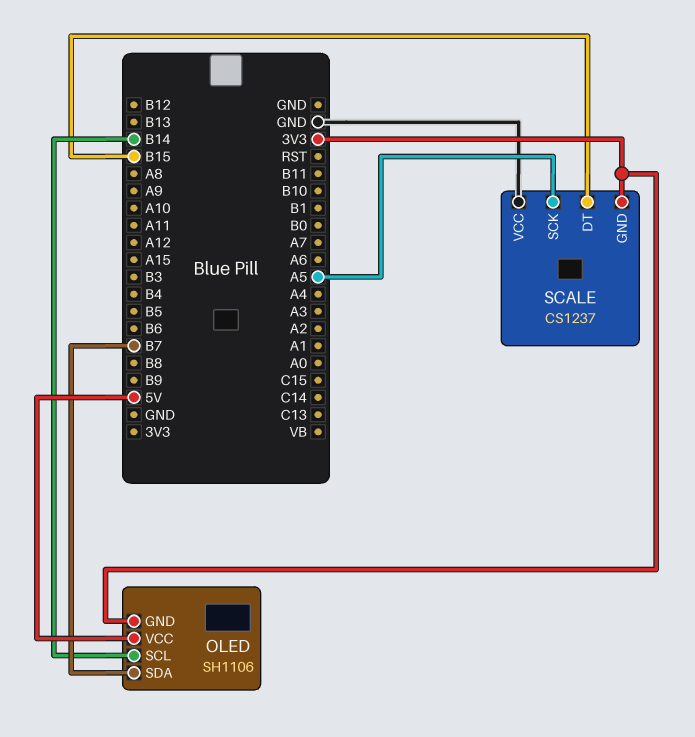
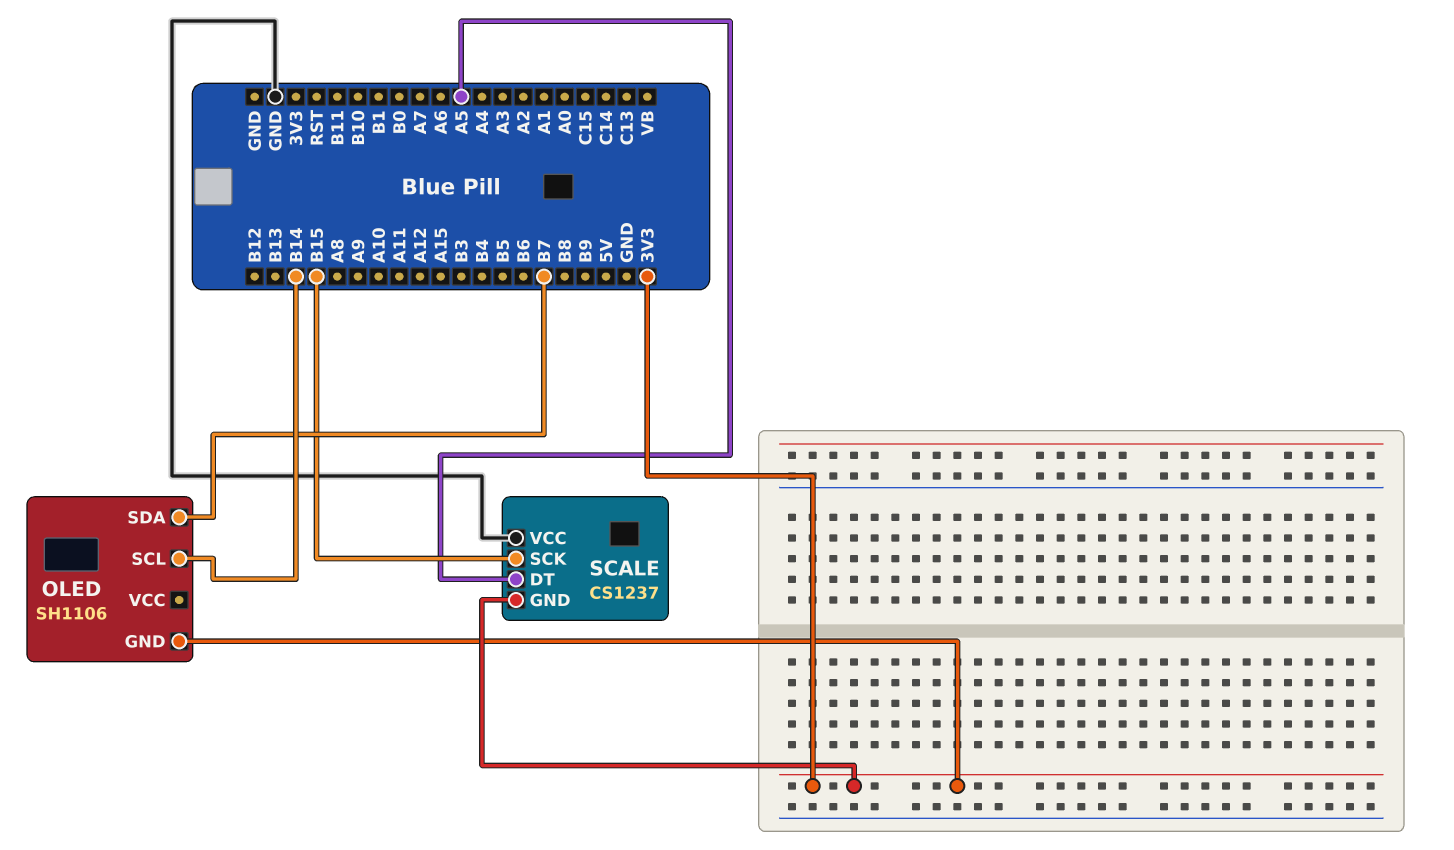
OLED pin VCC: 5V -> none
SCALE pin DT: B15 -> A5
SCALE pin SCK: A5 -> B15

